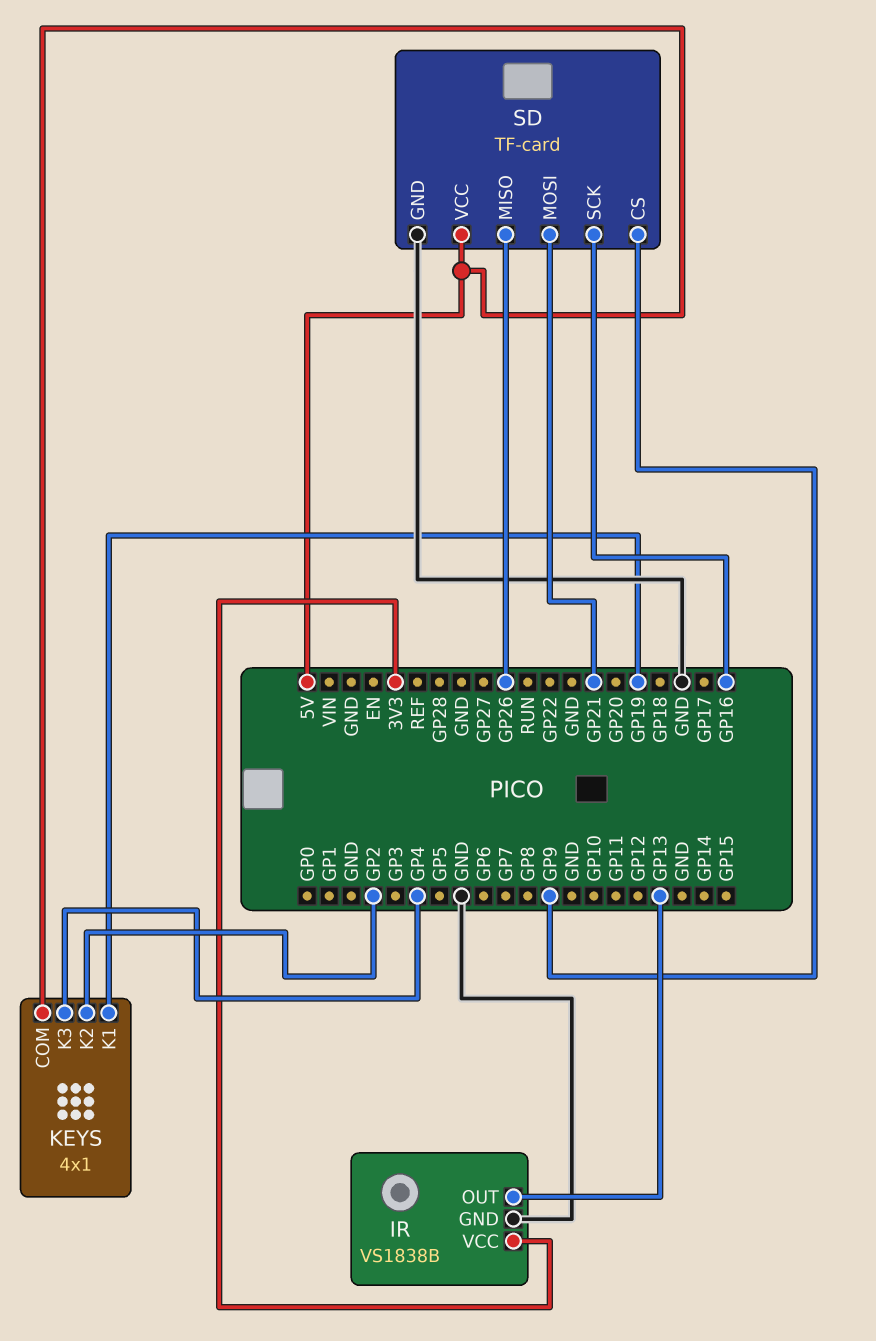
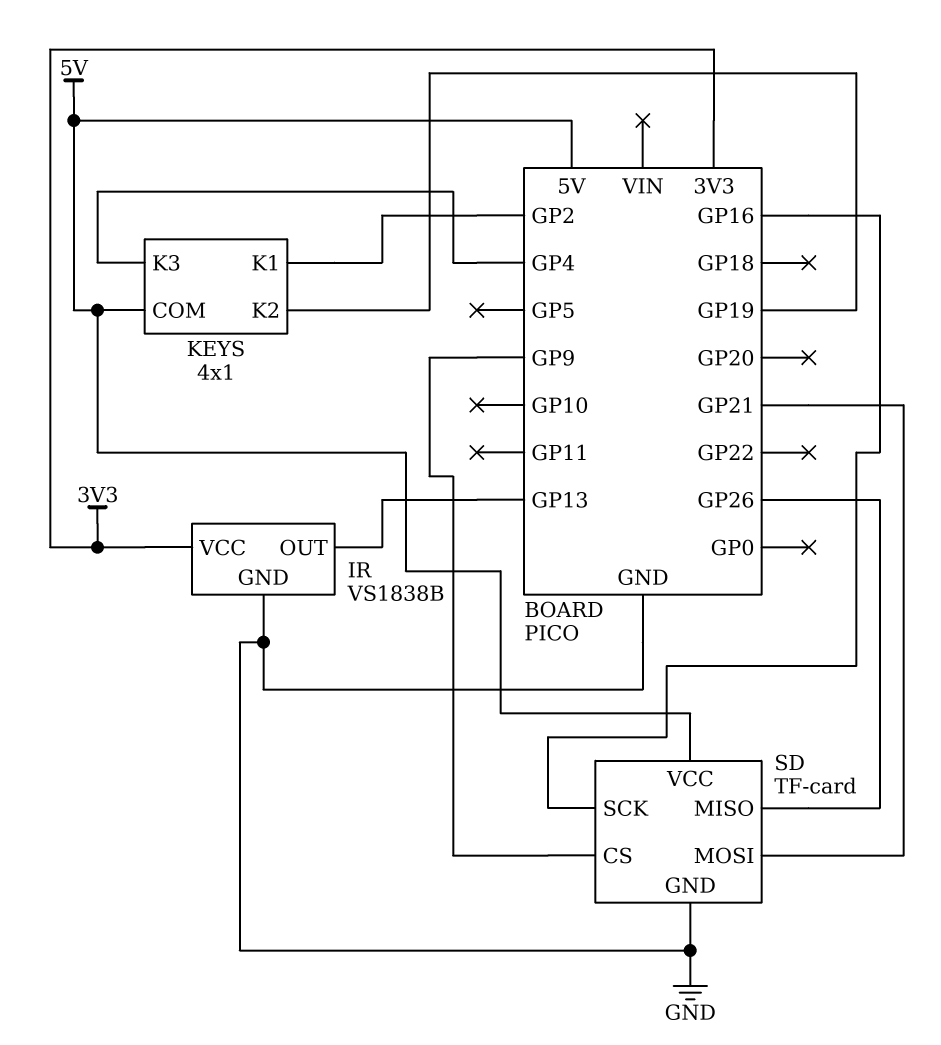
KEYS pin K1: GP19 -> GP2
KEYS pin K2: GP2 -> GP19

